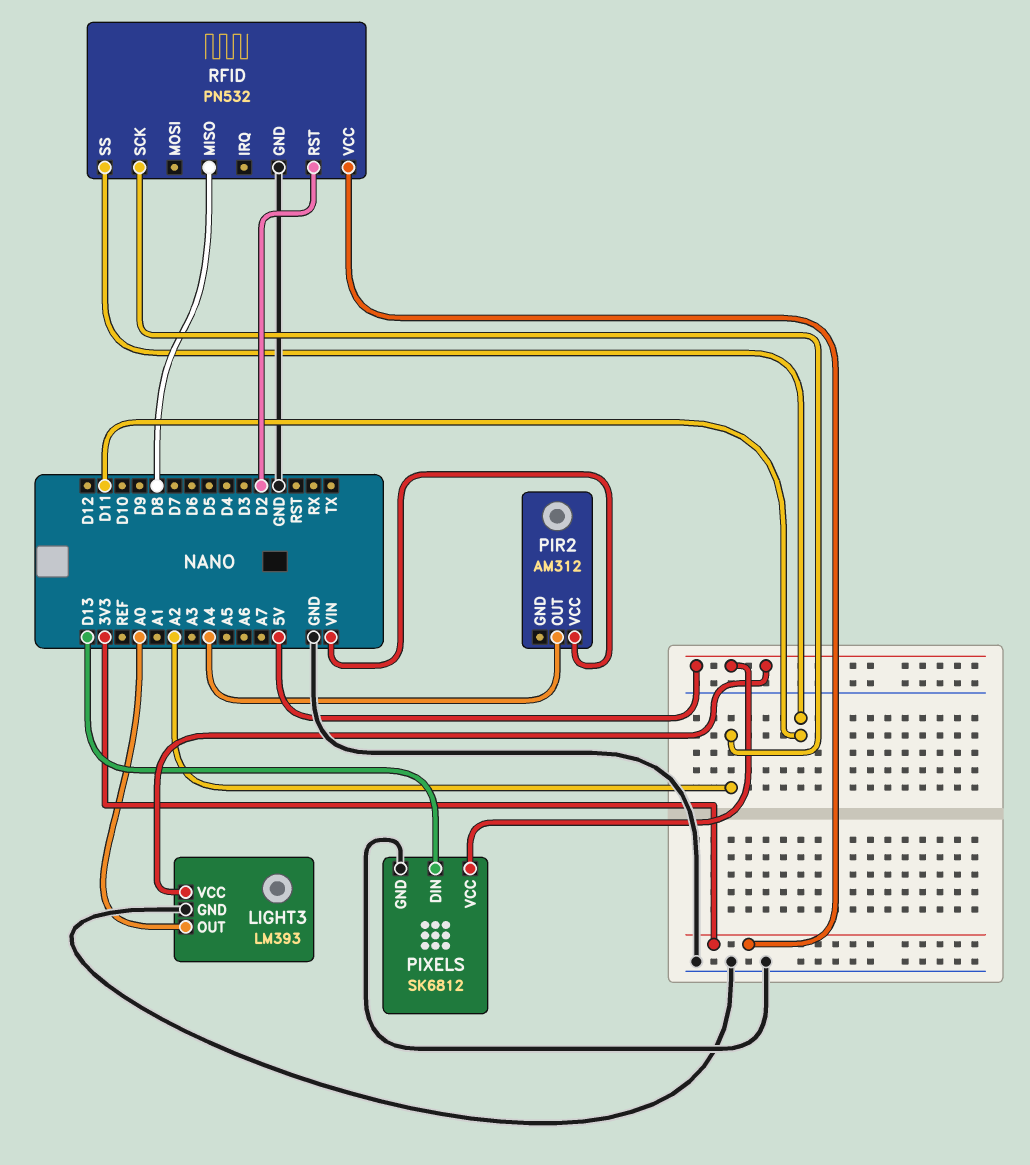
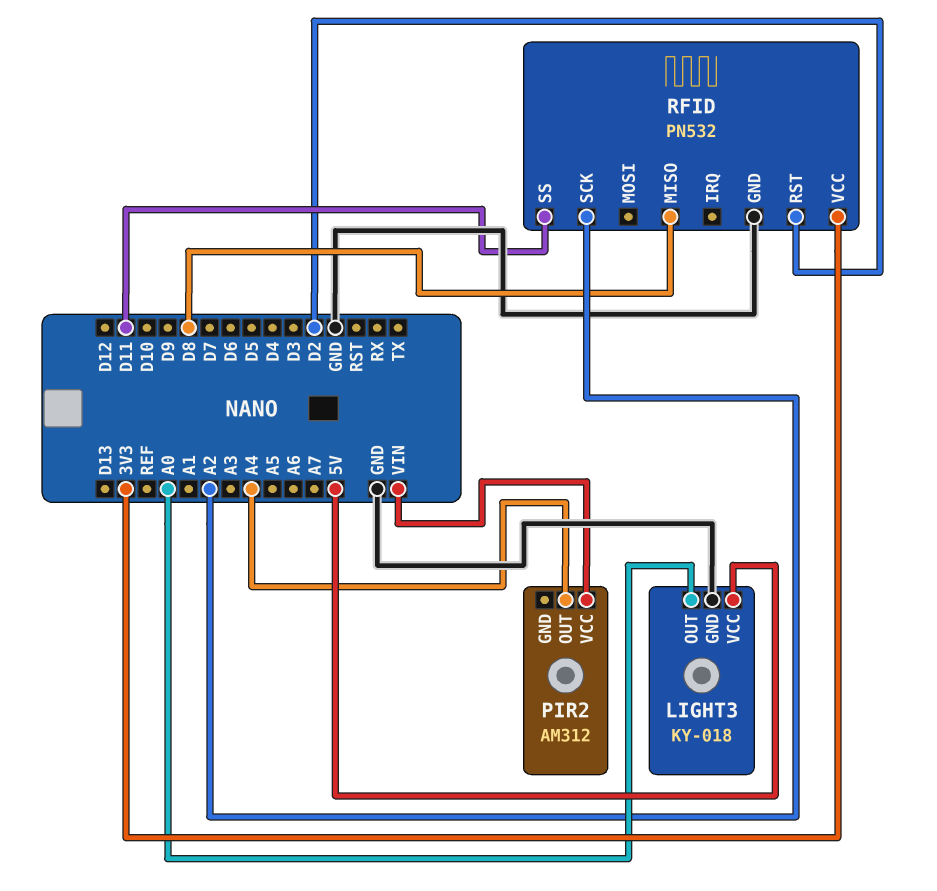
LIGHT3: LM393 -> KY-018
PIXELS: SK6812 -> none
PIXELS pin DIN: D13 -> none
PIXELS pin GND: GND -> none
PIXELS pin VCC: 5V -> none

